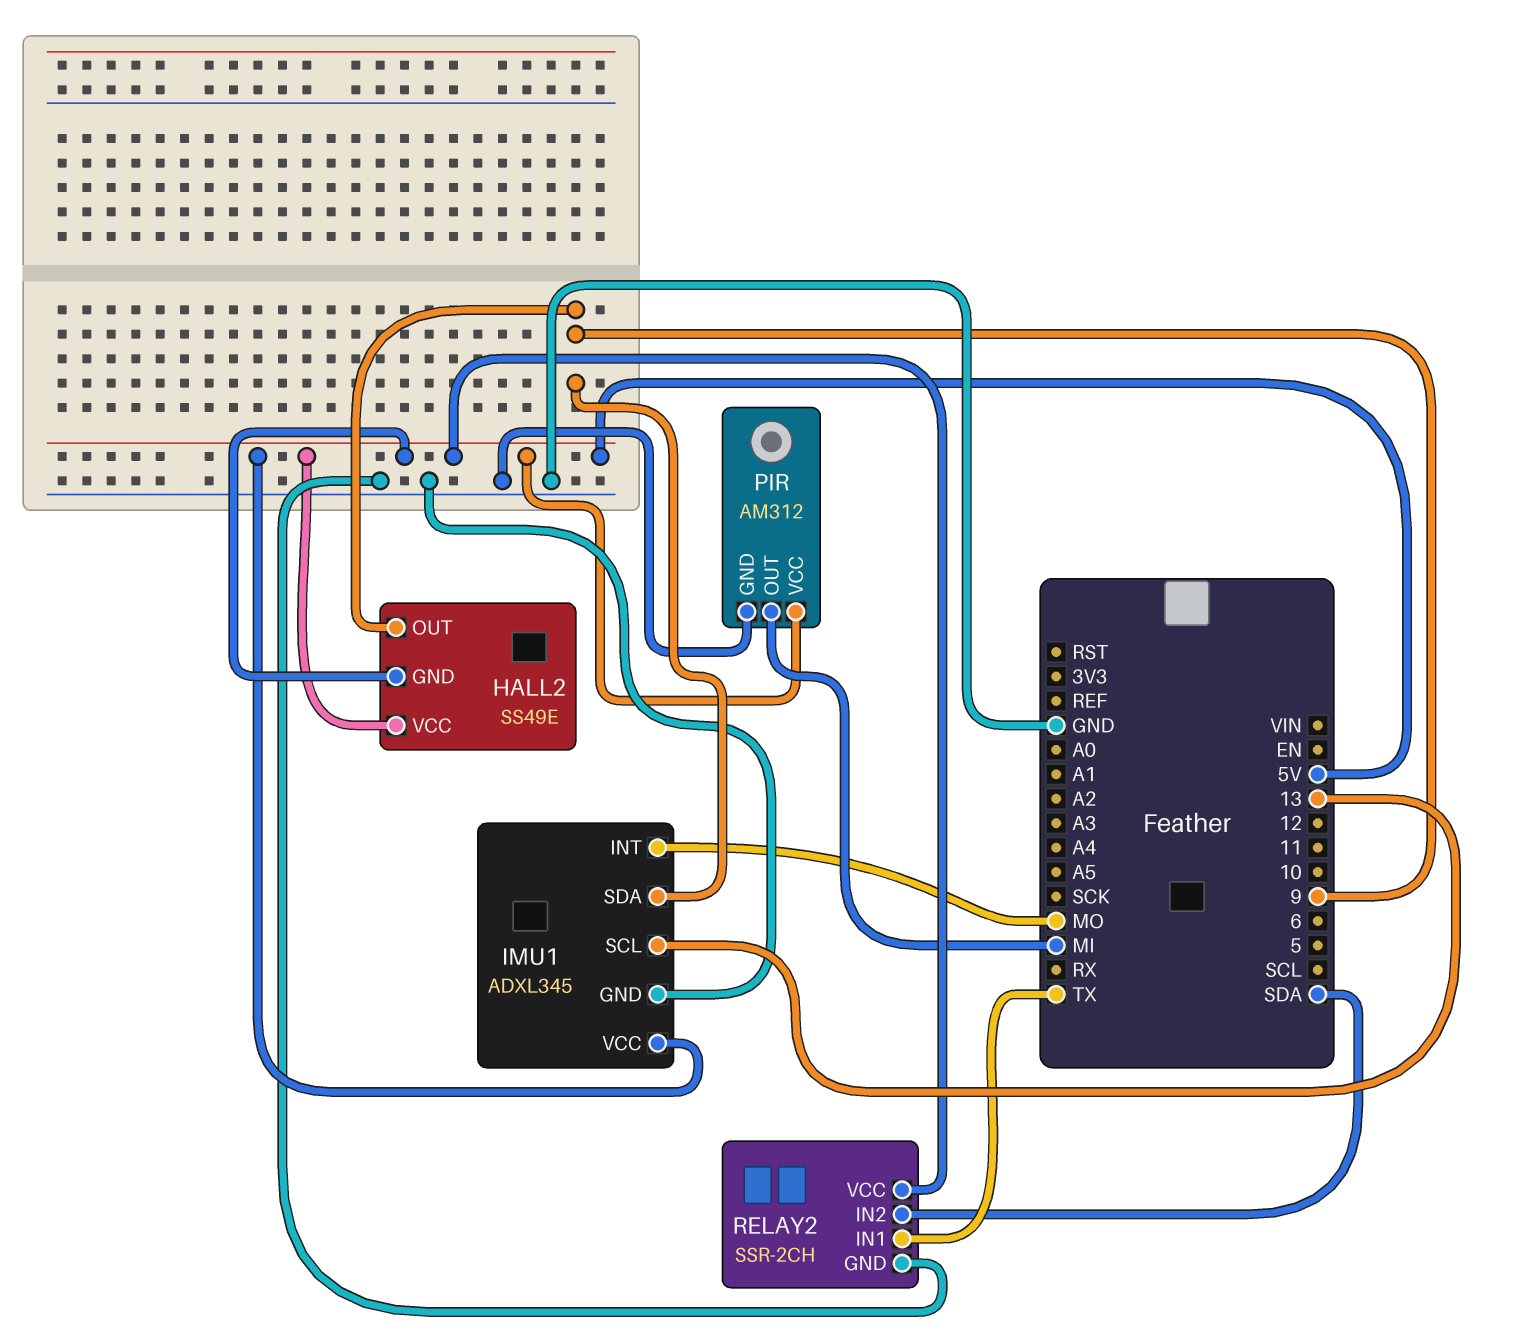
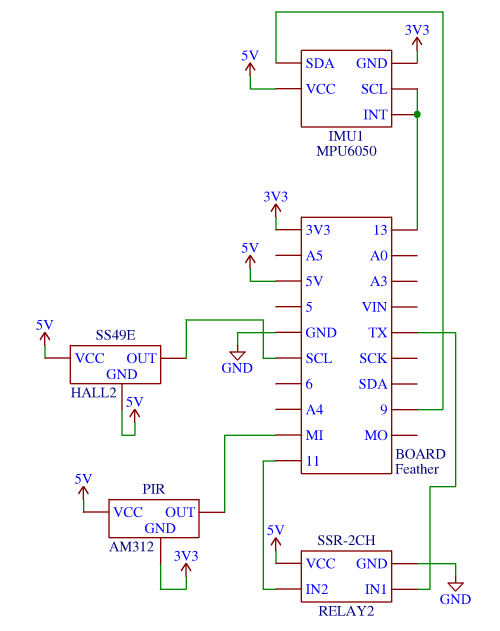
HALL2 pin OUT: 9 -> SCL
IMU1: ADXL345 -> MPU6050
IMU1 pin GND: GND -> 3V3
IMU1 pin INT: MO -> 13
PIR pin GND: GND -> 3V3
RELAY2 pin IN2: SDA -> 11

